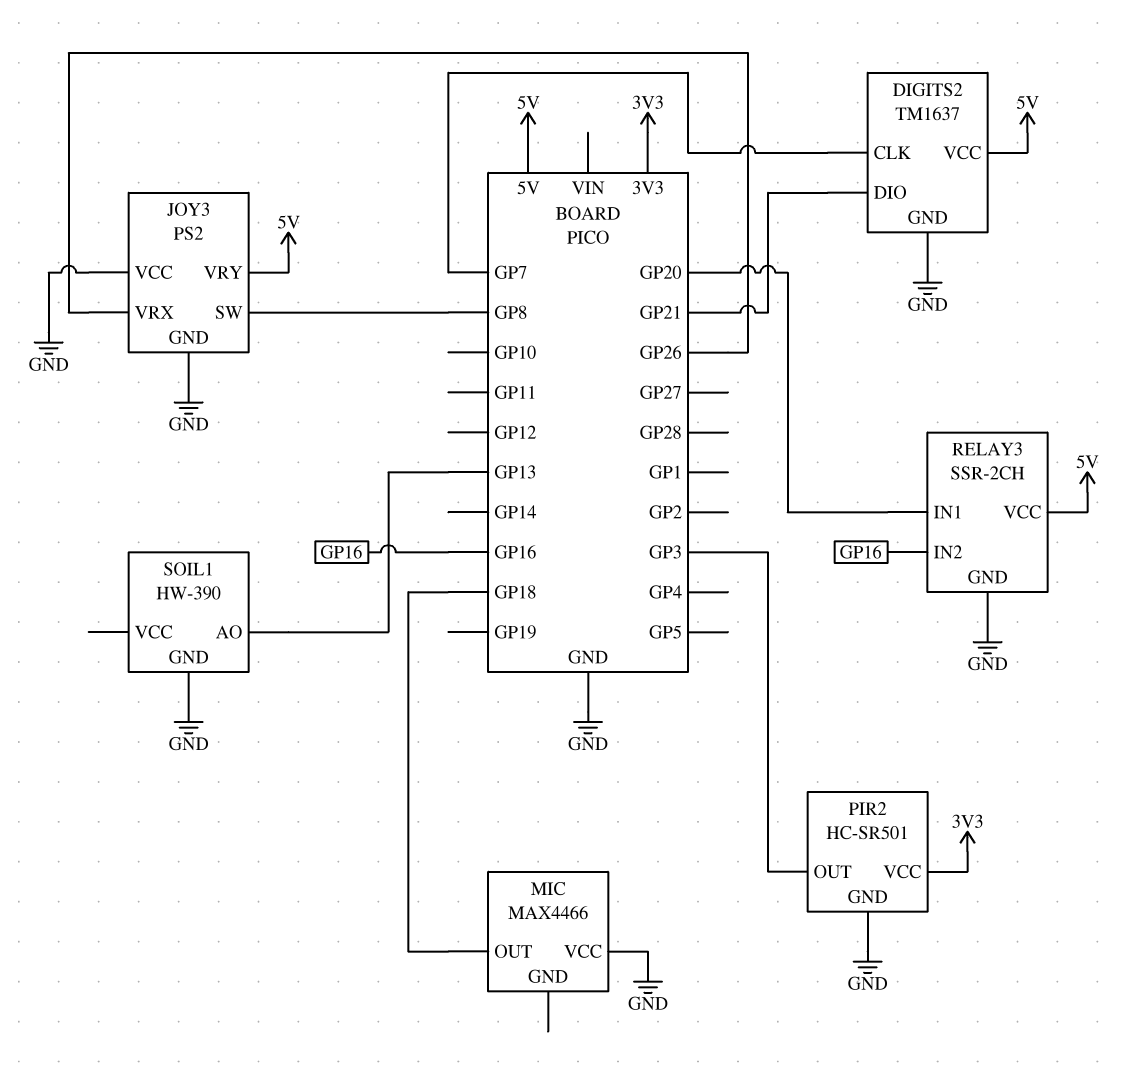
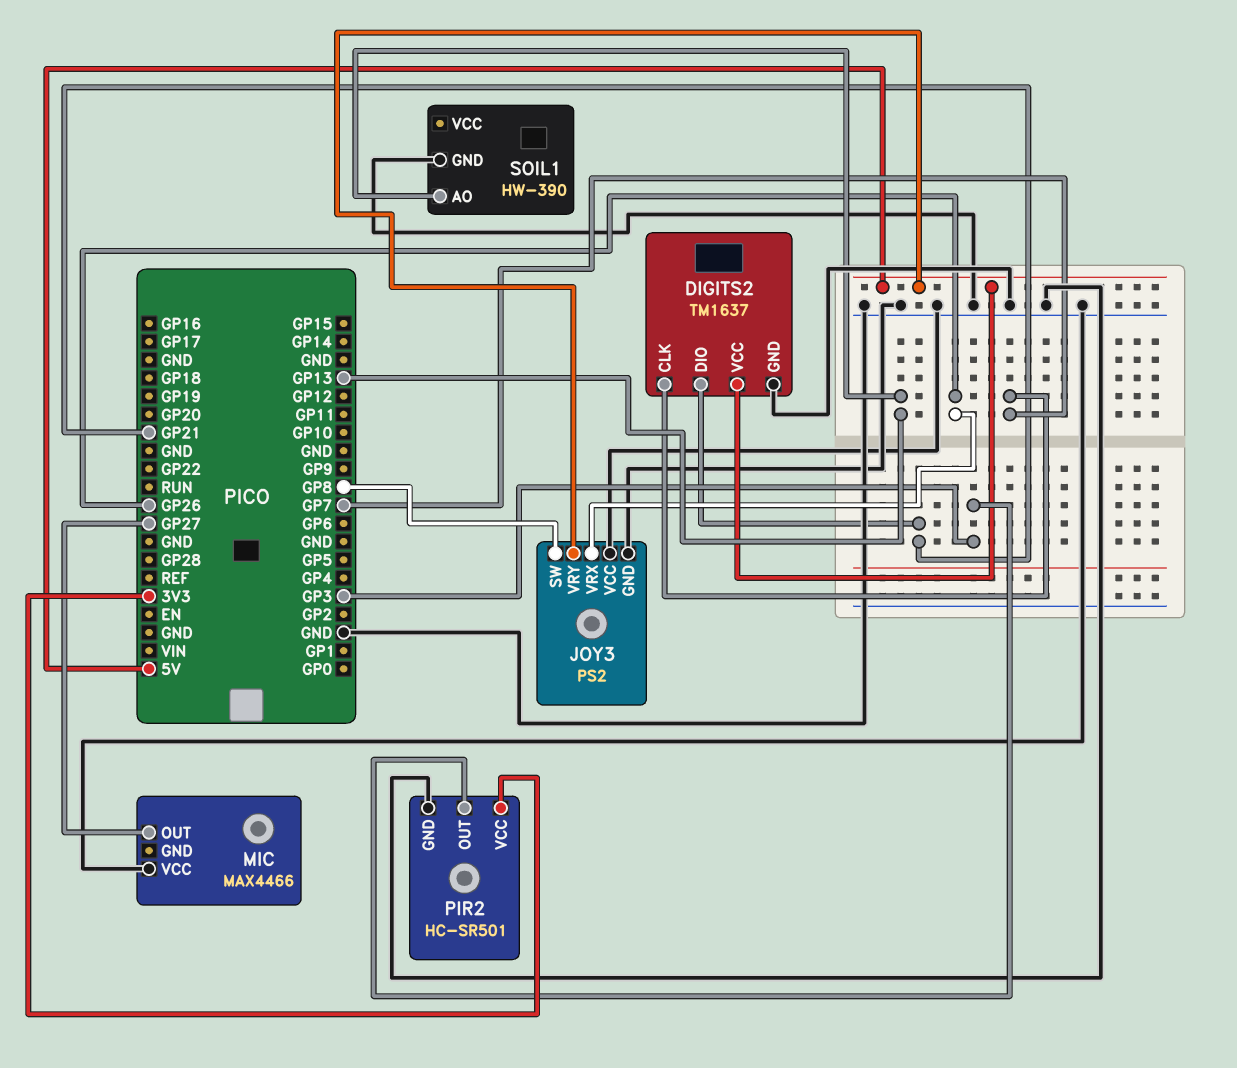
MIC pin OUT: GP18 -> GP27
RELAY3: SSR-2CH -> none
RELAY3 pin GND: GND -> none
RELAY3 pin IN1: GP20 -> none
RELAY3 pin IN2: GP16 -> none
RELAY3 pin VCC: 5V -> none

